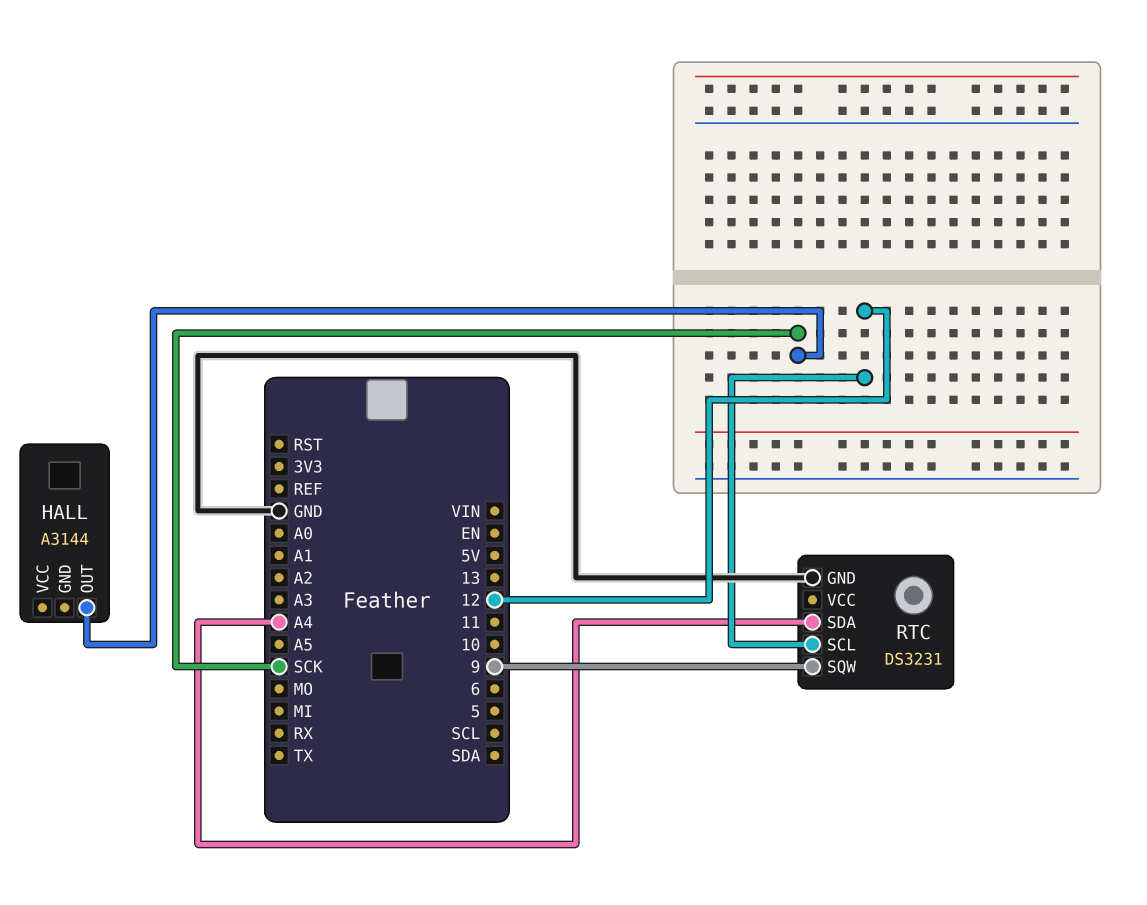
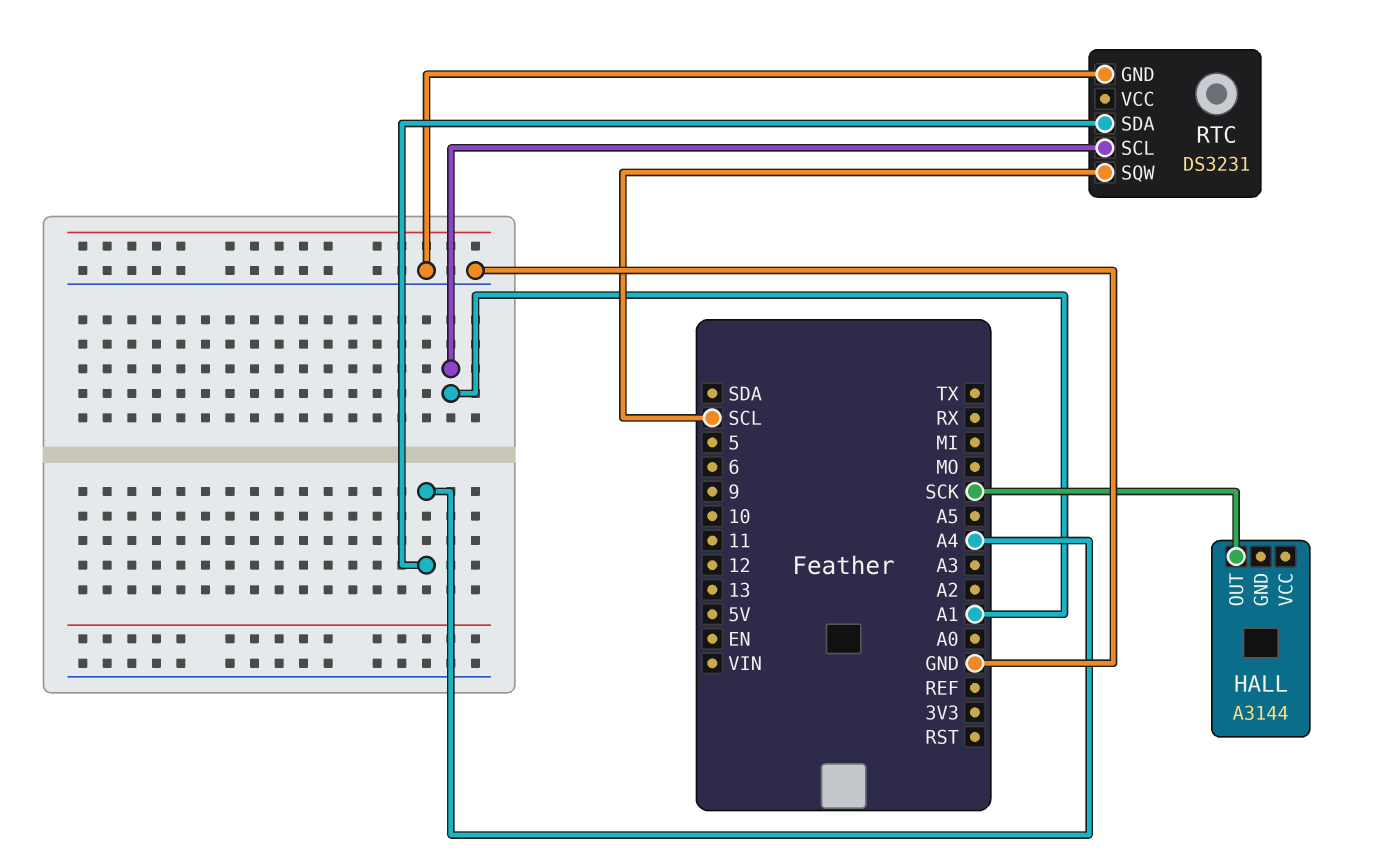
RTC pin SCL: 12 -> A1
RTC pin SQW: 9 -> SCL

